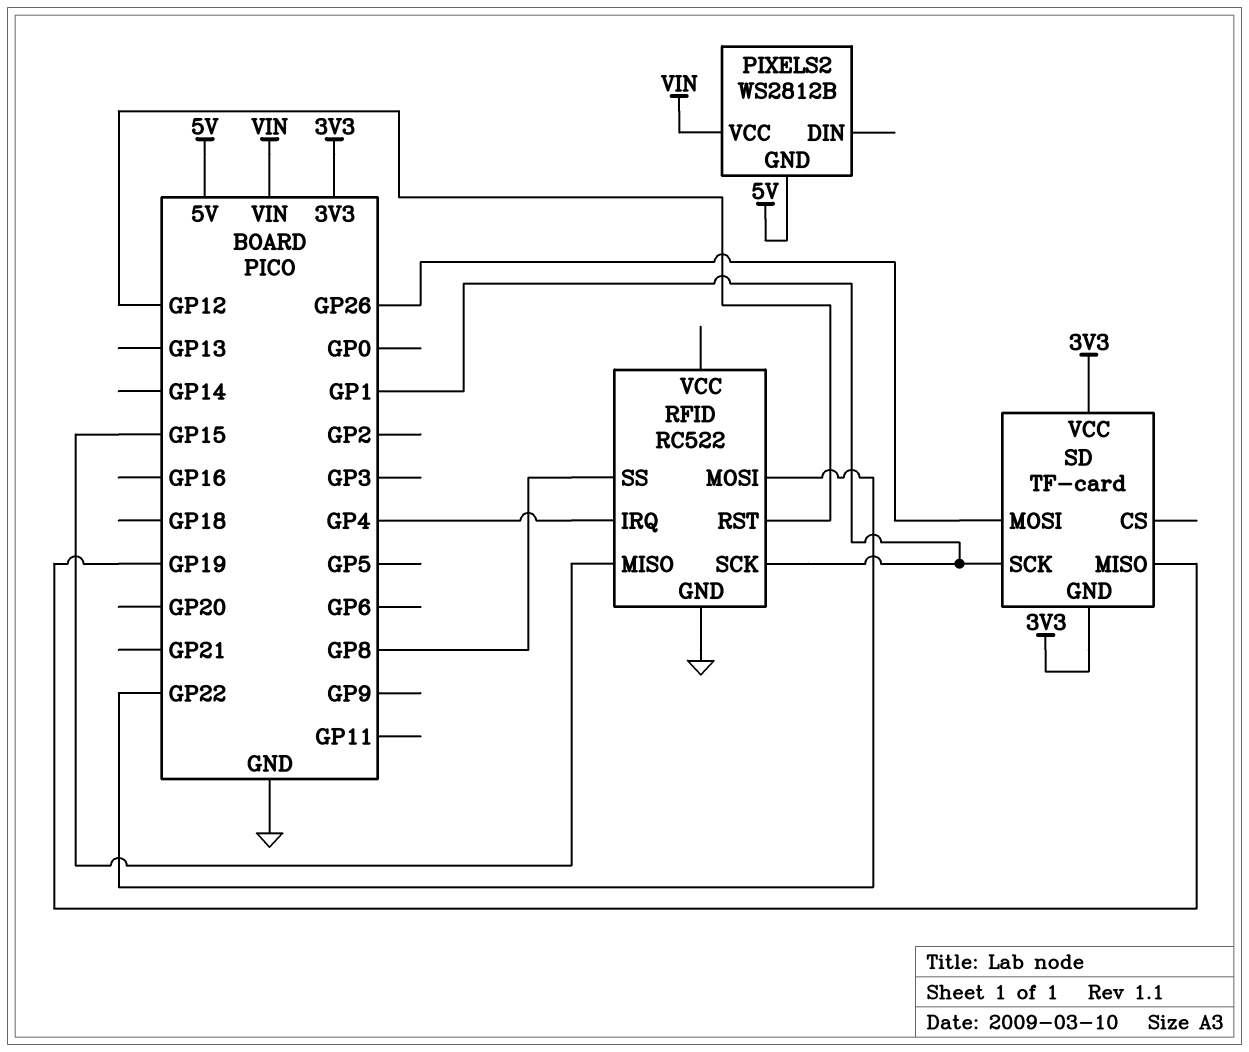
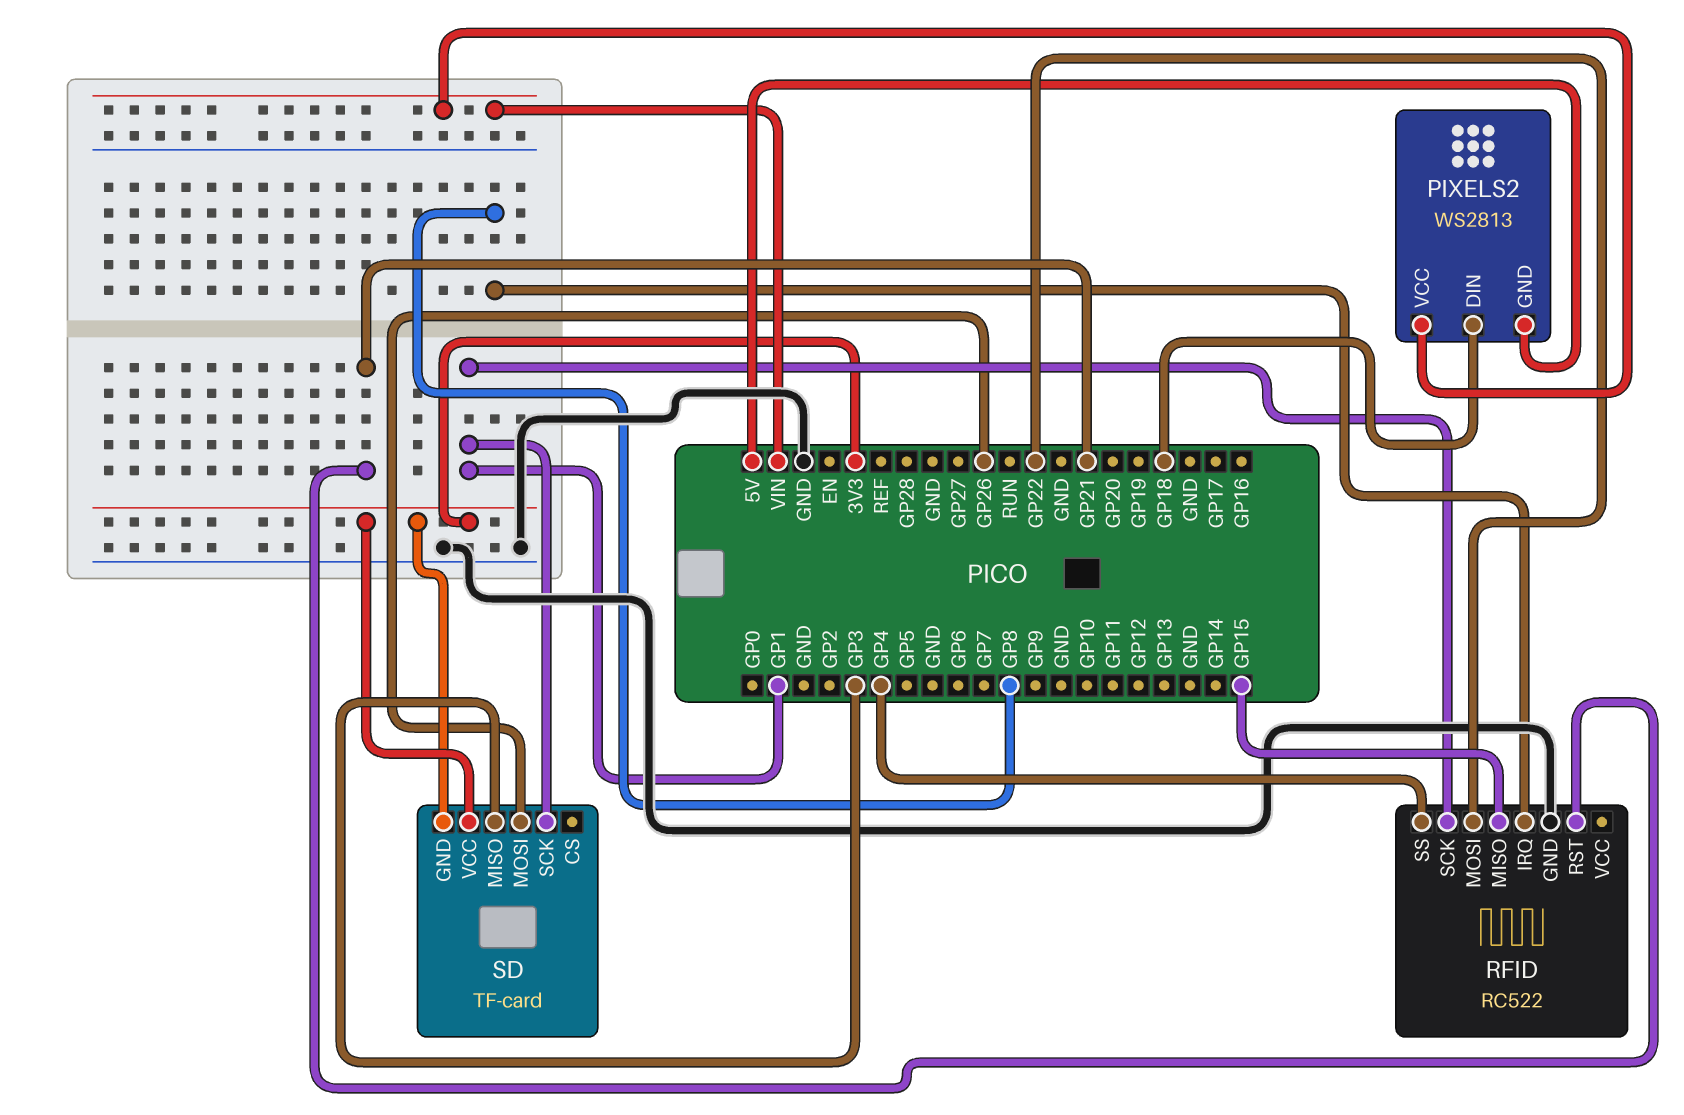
PIXELS2: WS2812B -> WS2813
PIXELS2 pin DIN: none -> GP18
RFID pin IRQ: GP4 -> GP8
RFID pin RST: GP12 -> GP21
RFID pin SS: GP8 -> GP4
SD pin MISO: GP19 -> GP3

